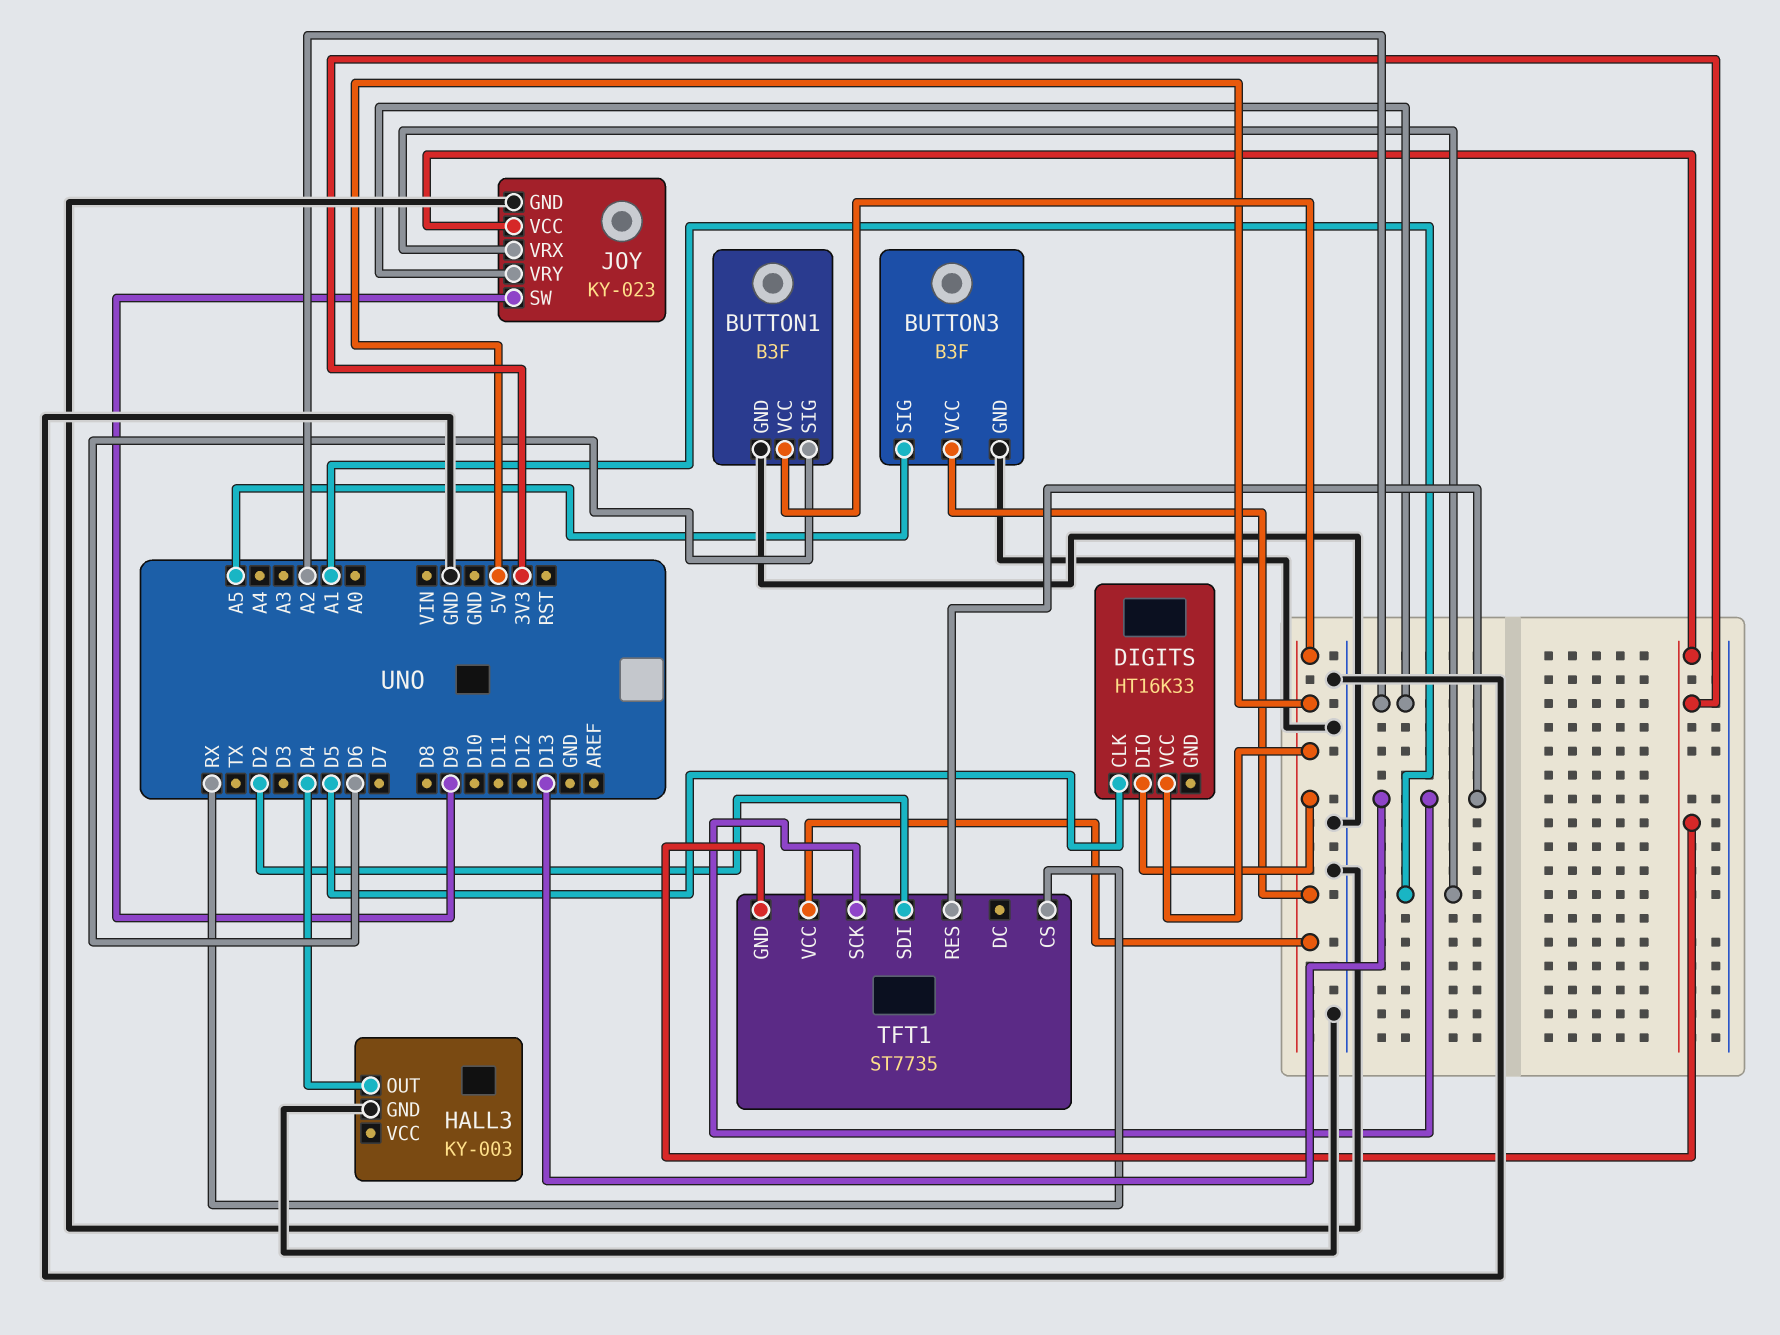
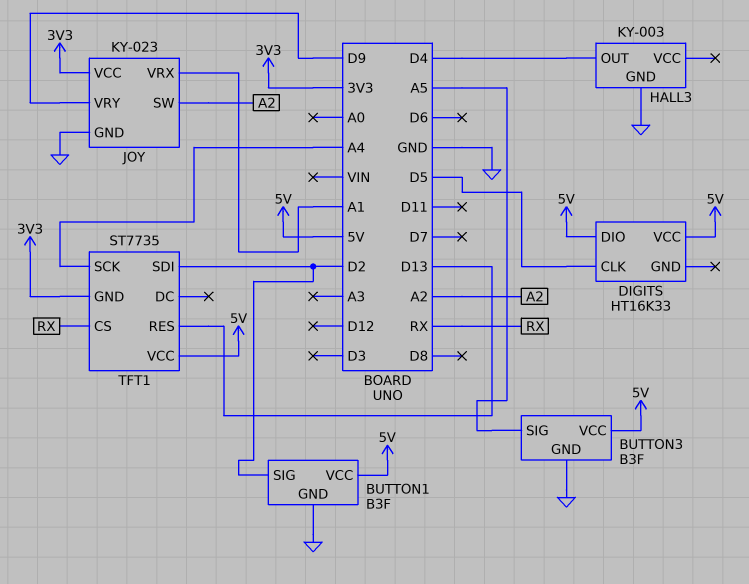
BUTTON1 pin SIG: D6 -> D2
JOY pin SW: D9 -> A2
JOY pin VRY: A2 -> D9
TFT1 pin SCK: D13 -> A4

